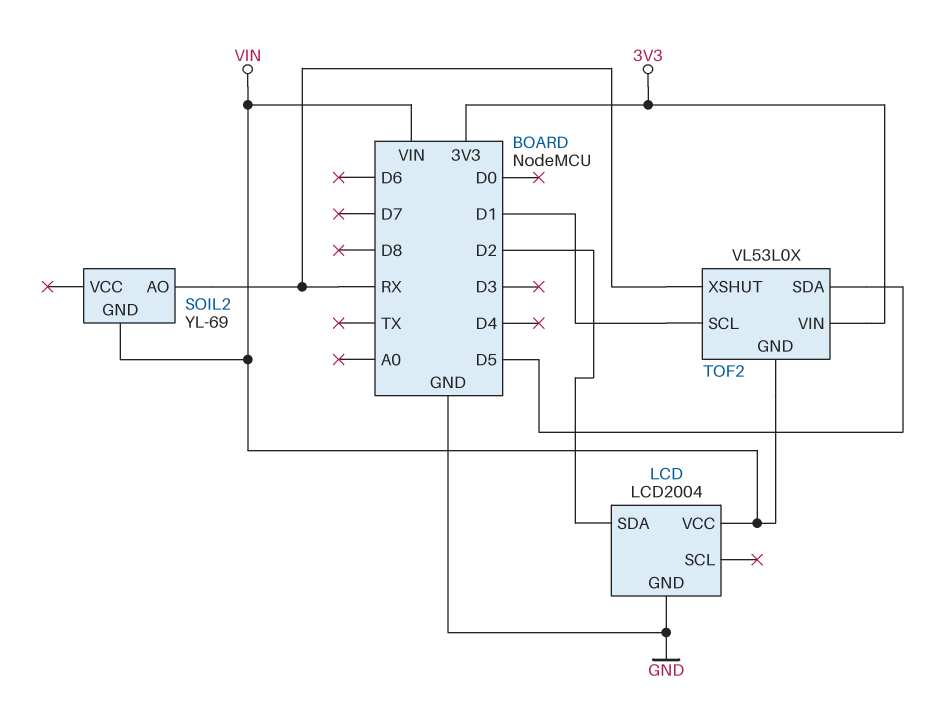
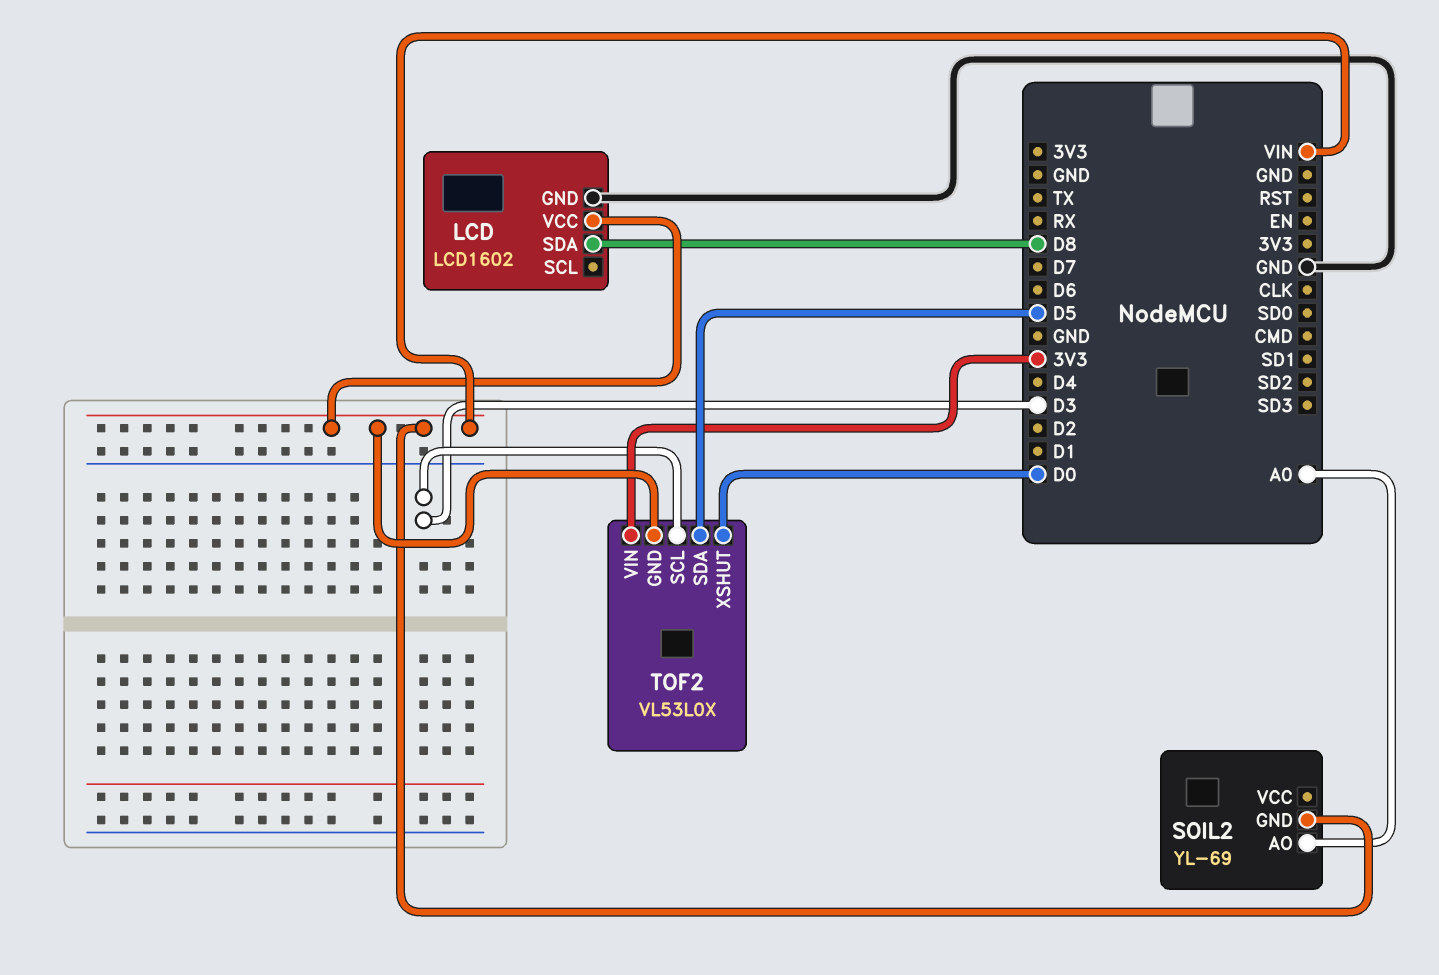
LCD: LCD2004 -> LCD1602
LCD pin SDA: D2 -> D8
SOIL2 pin AO: RX -> A0
TOF2 pin SCL: D1 -> D3
TOF2 pin XSHUT: RX -> D0

